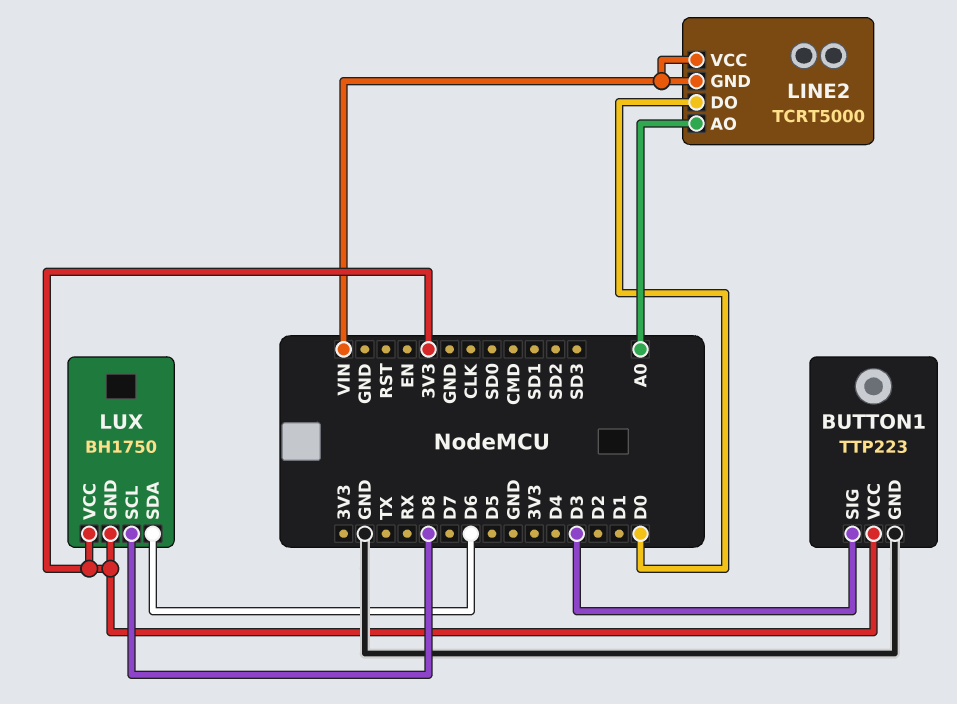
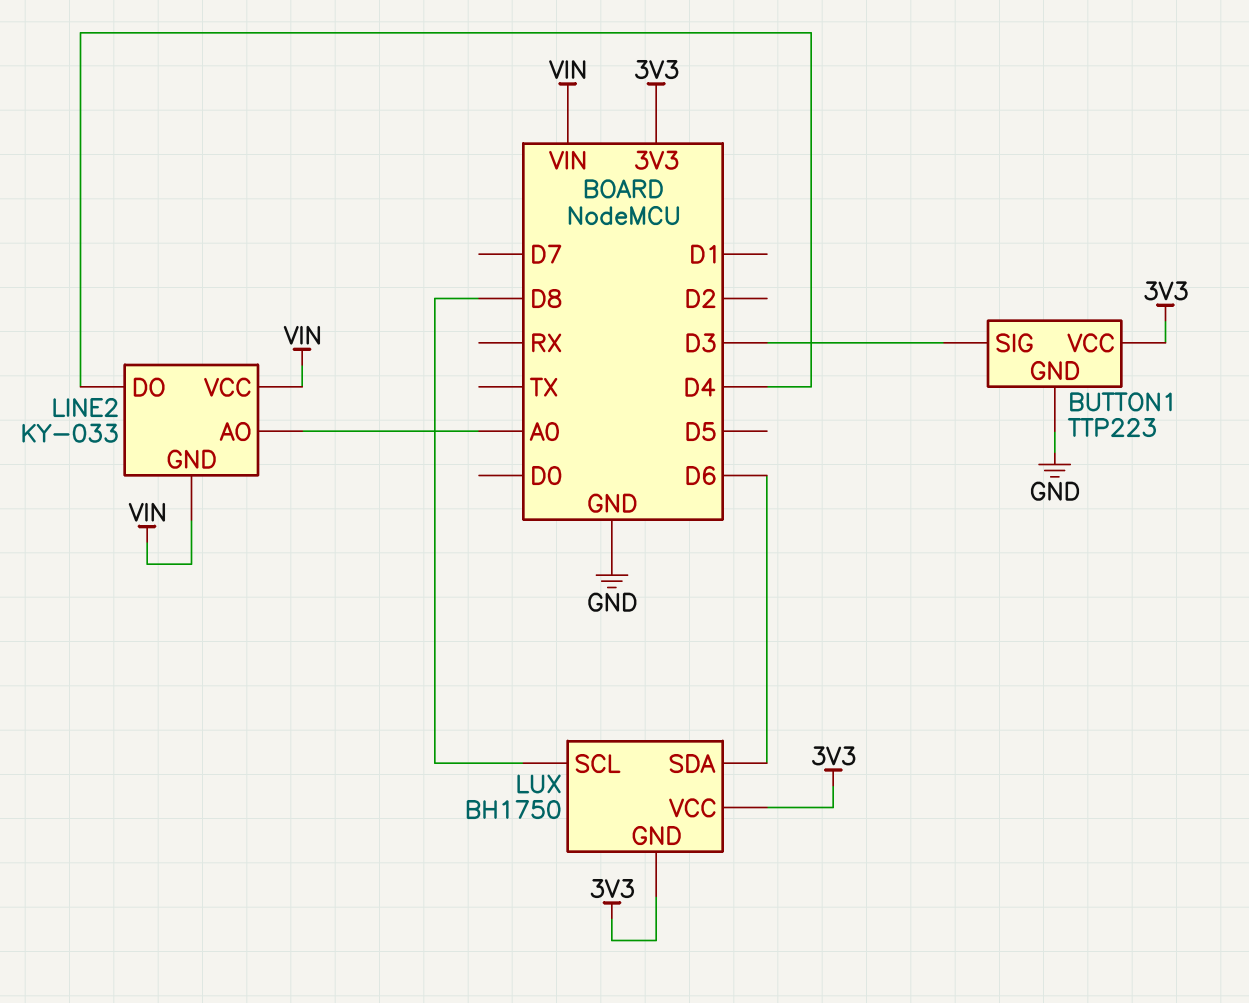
LINE2: TCRT5000 -> KY-033
LINE2 pin DO: D0 -> D4

